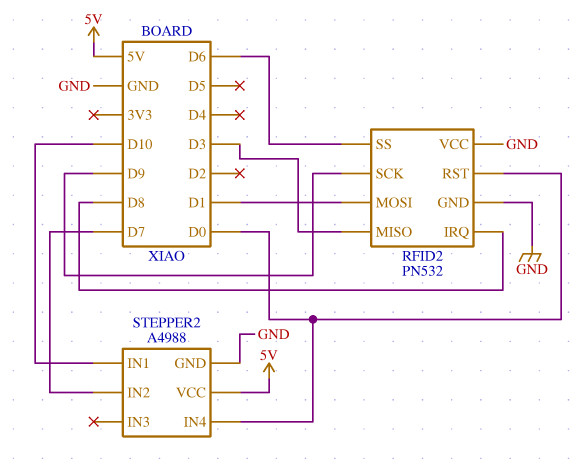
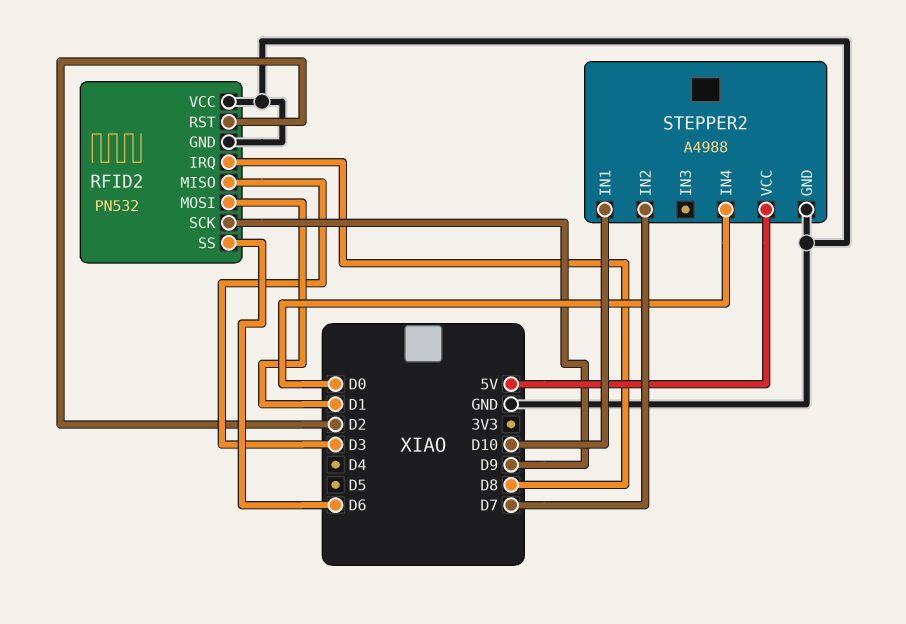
RFID2 pin RST: D0 -> D2

